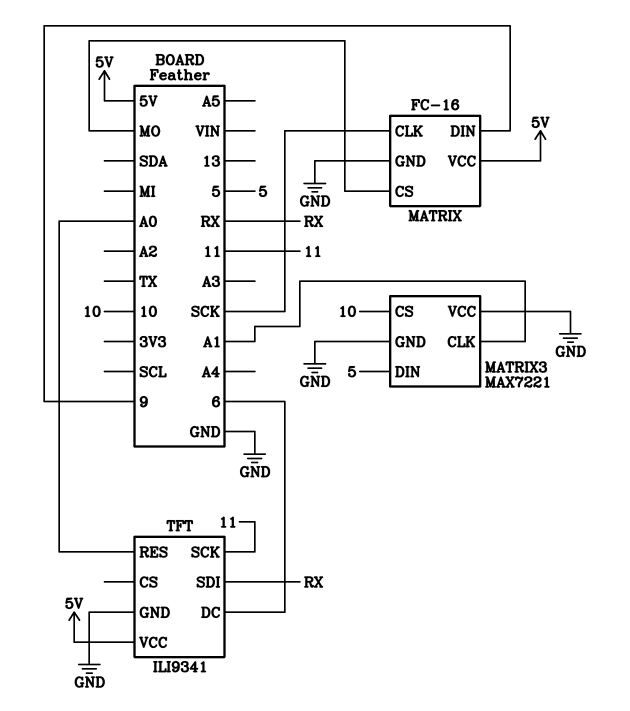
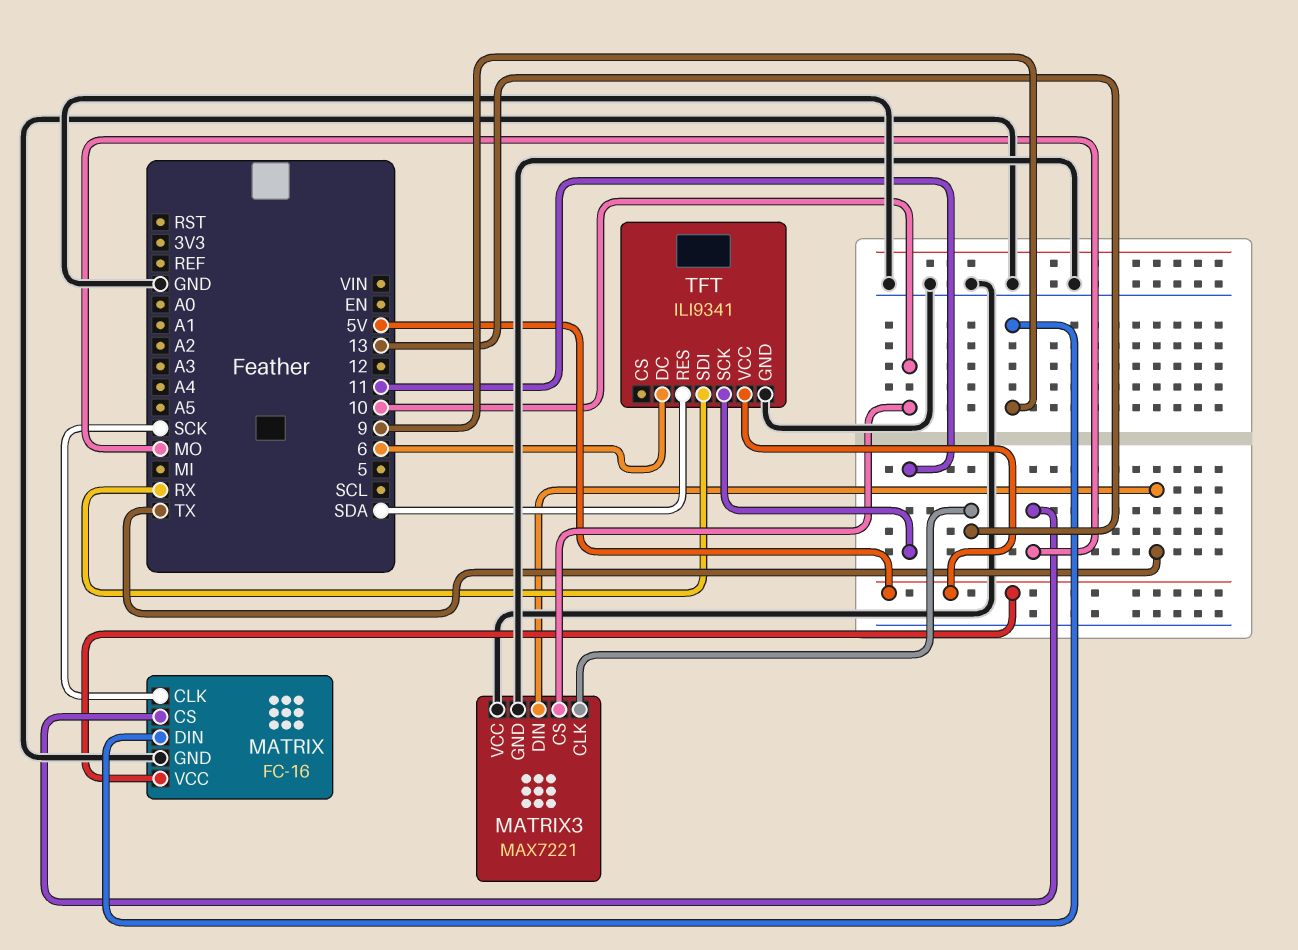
MATRIX3 pin CLK: A1 -> 13
MATRIX3 pin DIN: 5 -> TX
TFT pin RES: A0 -> SDA

